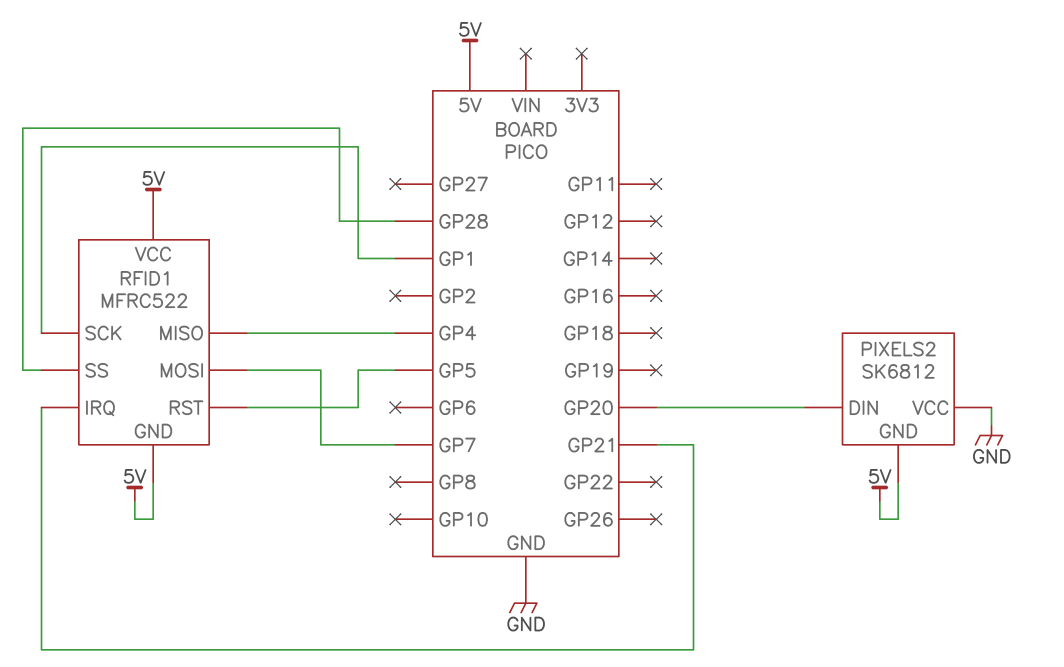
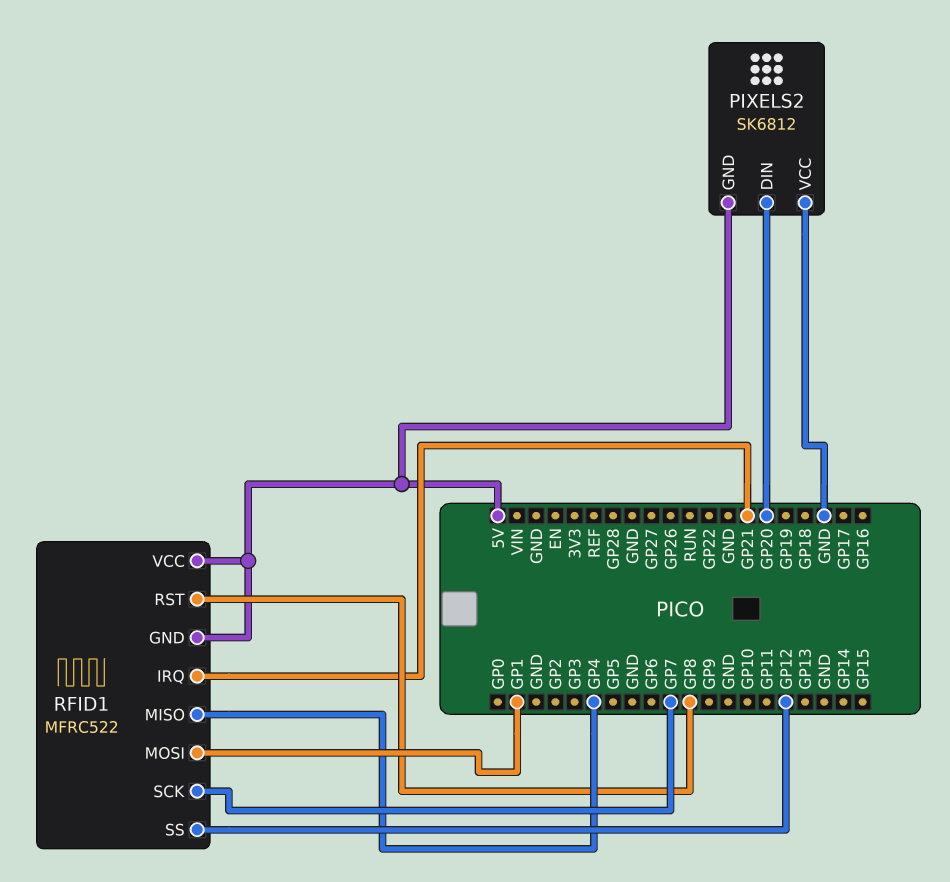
RFID1 pin MOSI: GP7 -> GP1
RFID1 pin RST: GP5 -> GP8
RFID1 pin SCK: GP1 -> GP7
RFID1 pin SS: GP28 -> GP12

